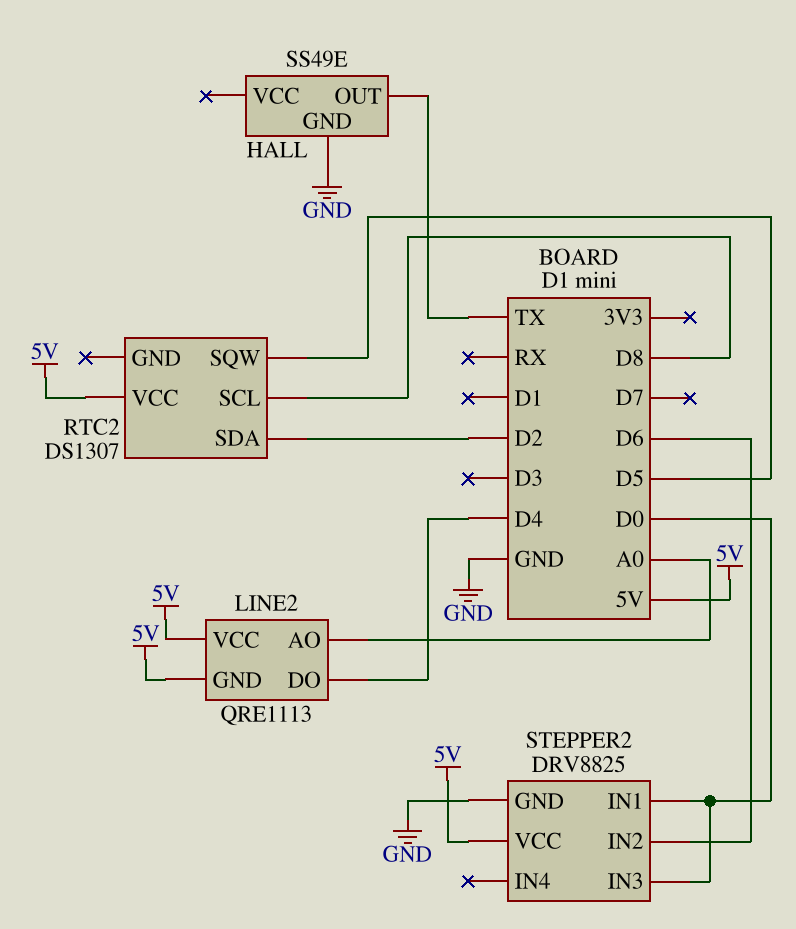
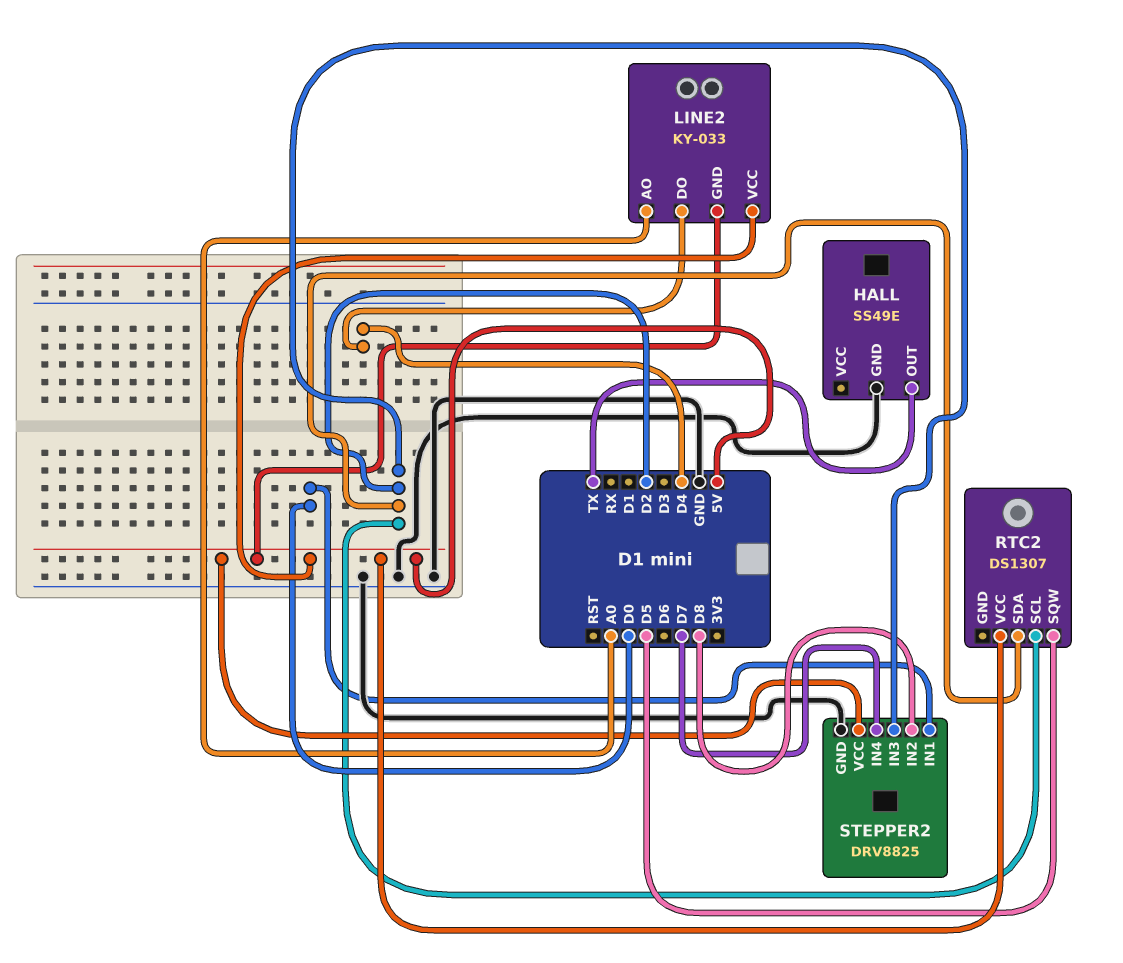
LINE2: QRE1113 -> KY-033
RTC2 pin SCL: D8 -> D2
STEPPER2 pin IN2: D6 -> D8
STEPPER2 pin IN3: D0 -> D2
STEPPER2 pin IN4: none -> D7

